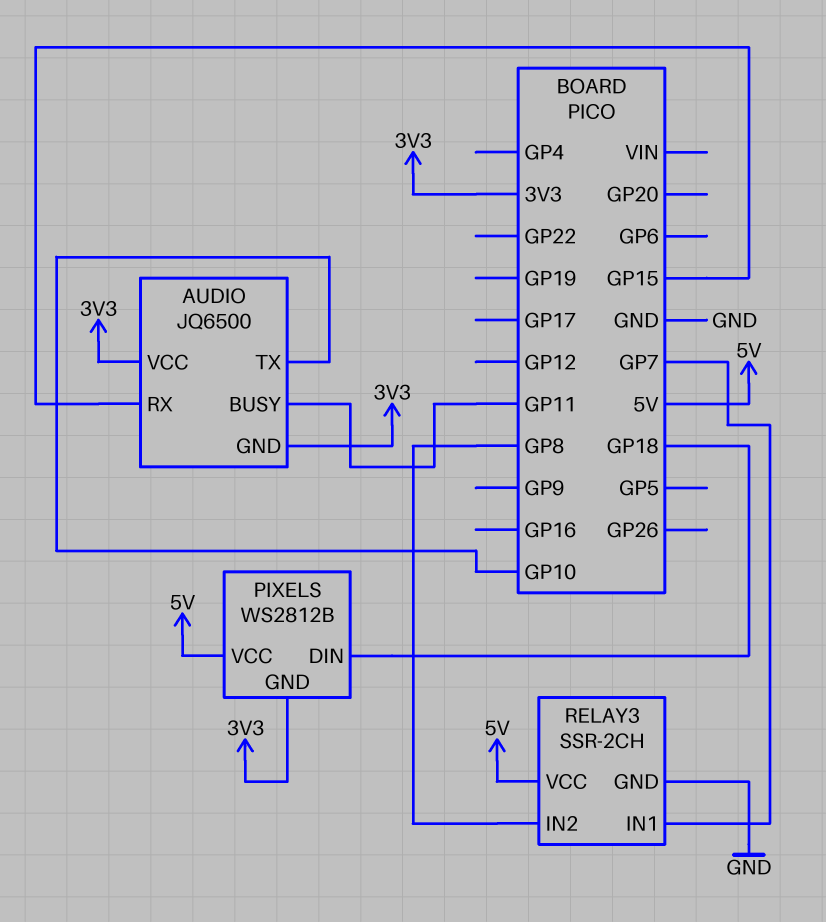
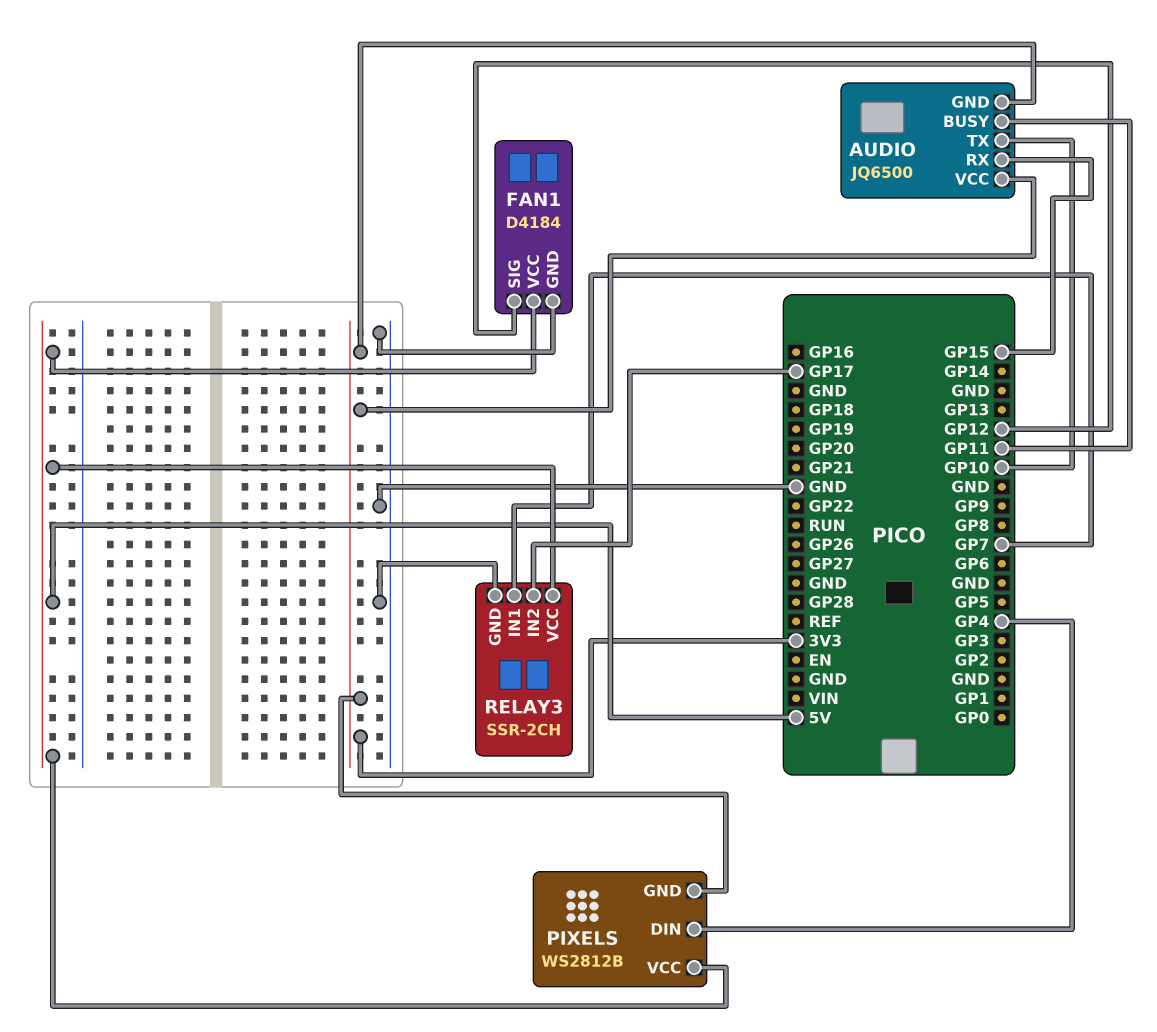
FAN1: none -> D4184
FAN1 pin GND: none -> GND
FAN1 pin SIG: none -> GP12
FAN1 pin VCC: none -> 5V
PIXELS pin DIN: GP18 -> GP4
RELAY3 pin IN2: GP8 -> GP17

